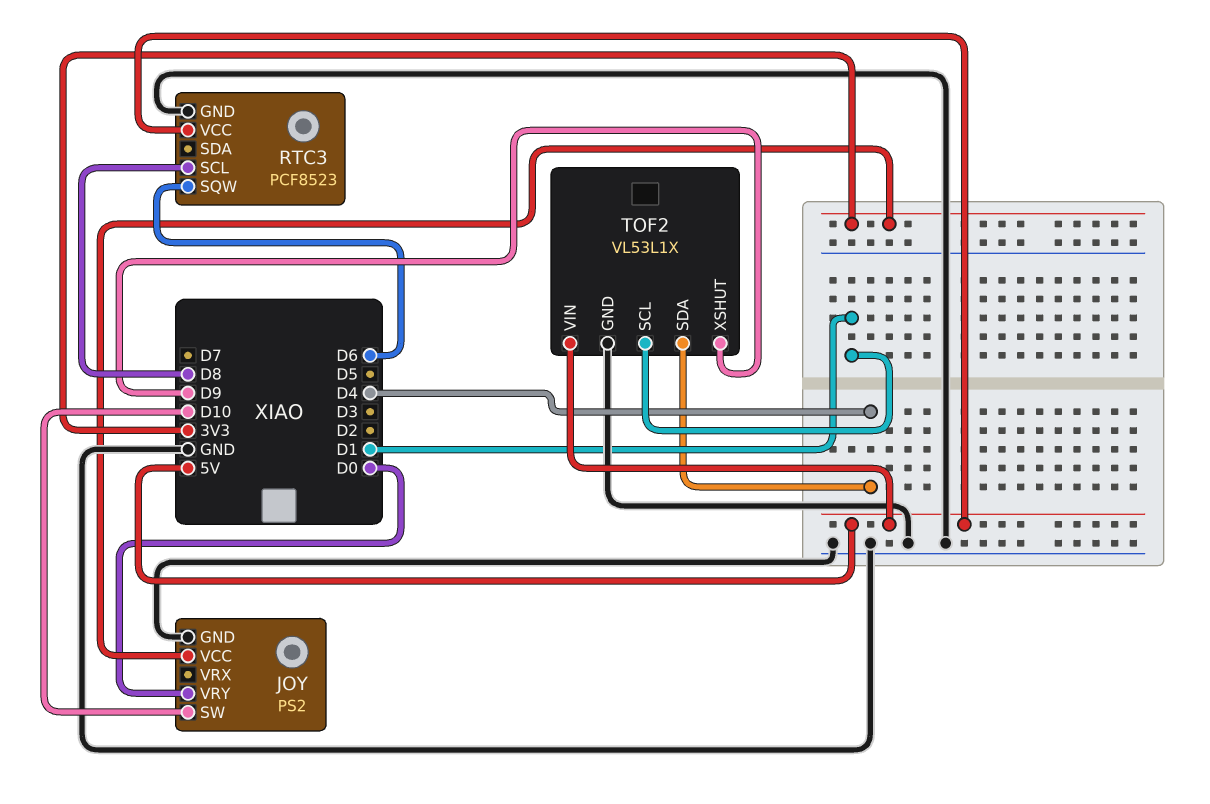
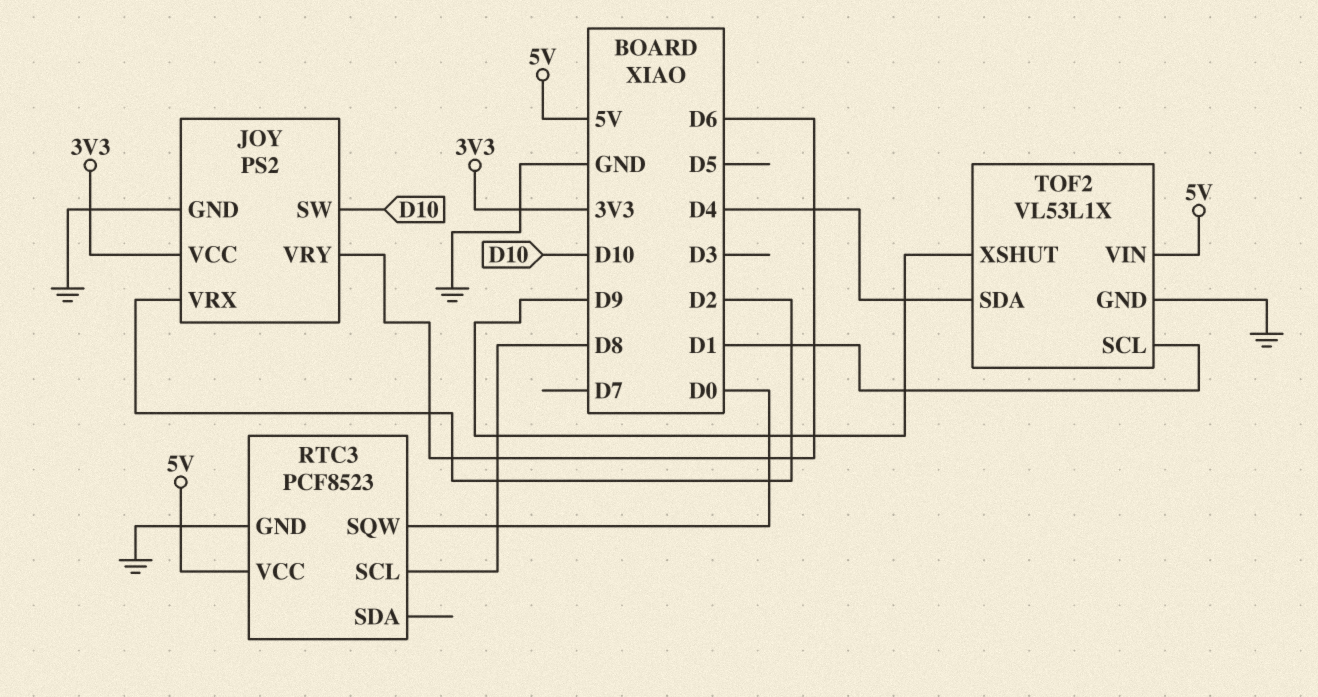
JOY pin VRX: none -> D2
JOY pin VRY: D0 -> D6
RTC3 pin SQW: D6 -> D0

